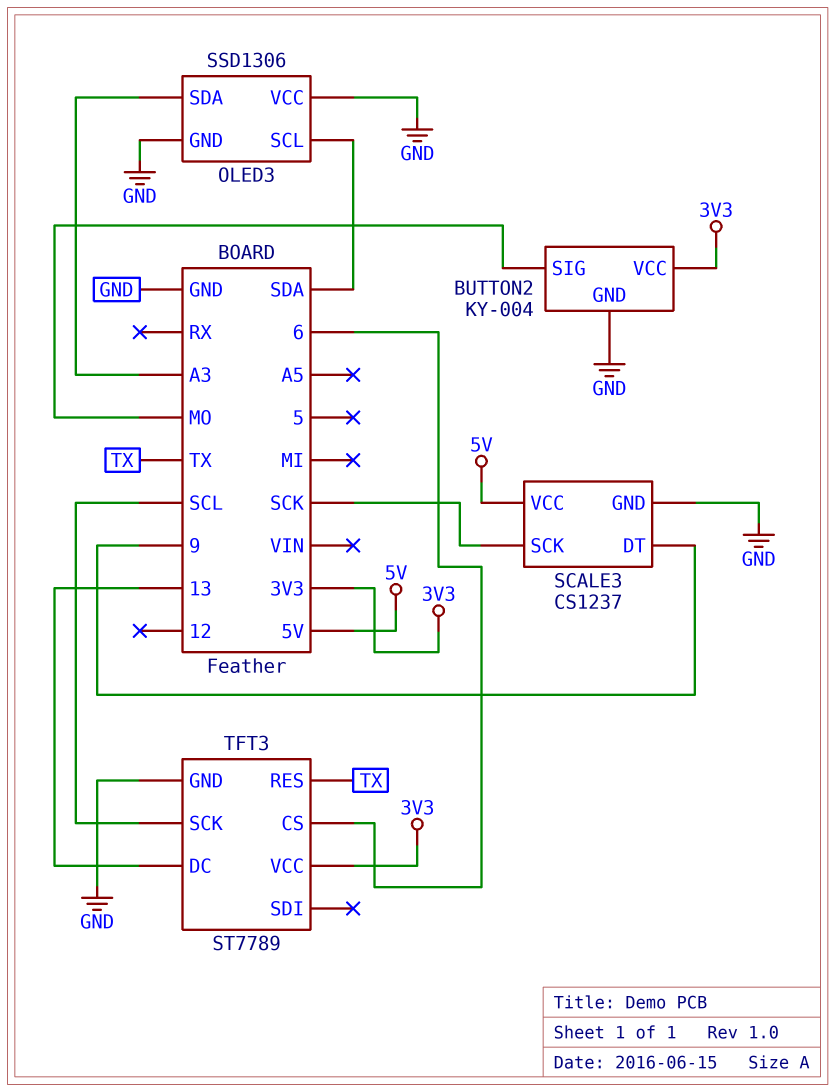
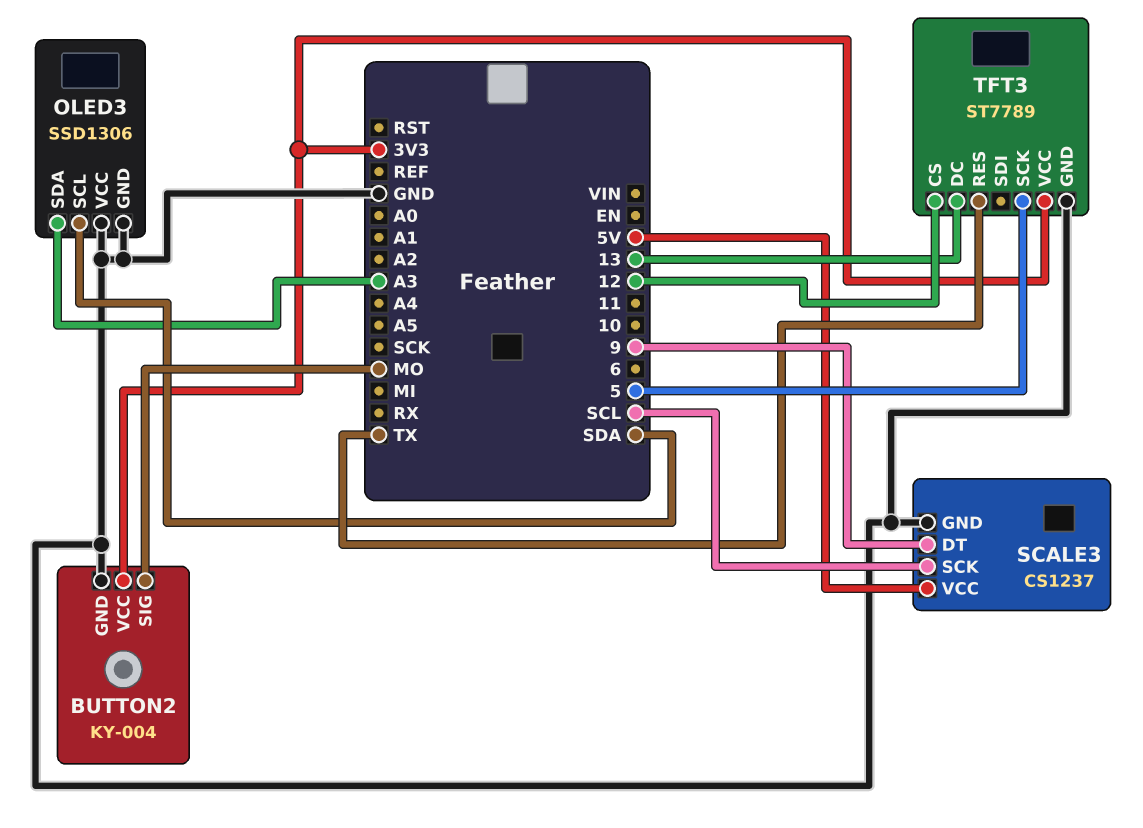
SCALE3 pin SCK: SCK -> SCL
TFT3 pin CS: 6 -> 12
TFT3 pin SCK: SCL -> 5

